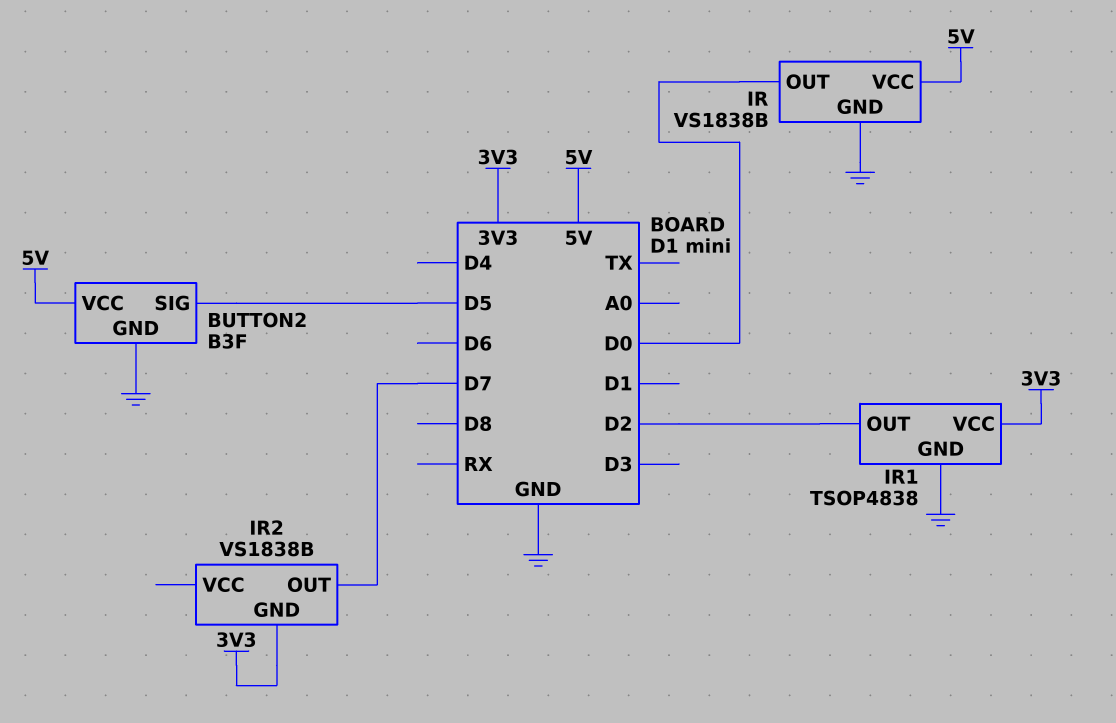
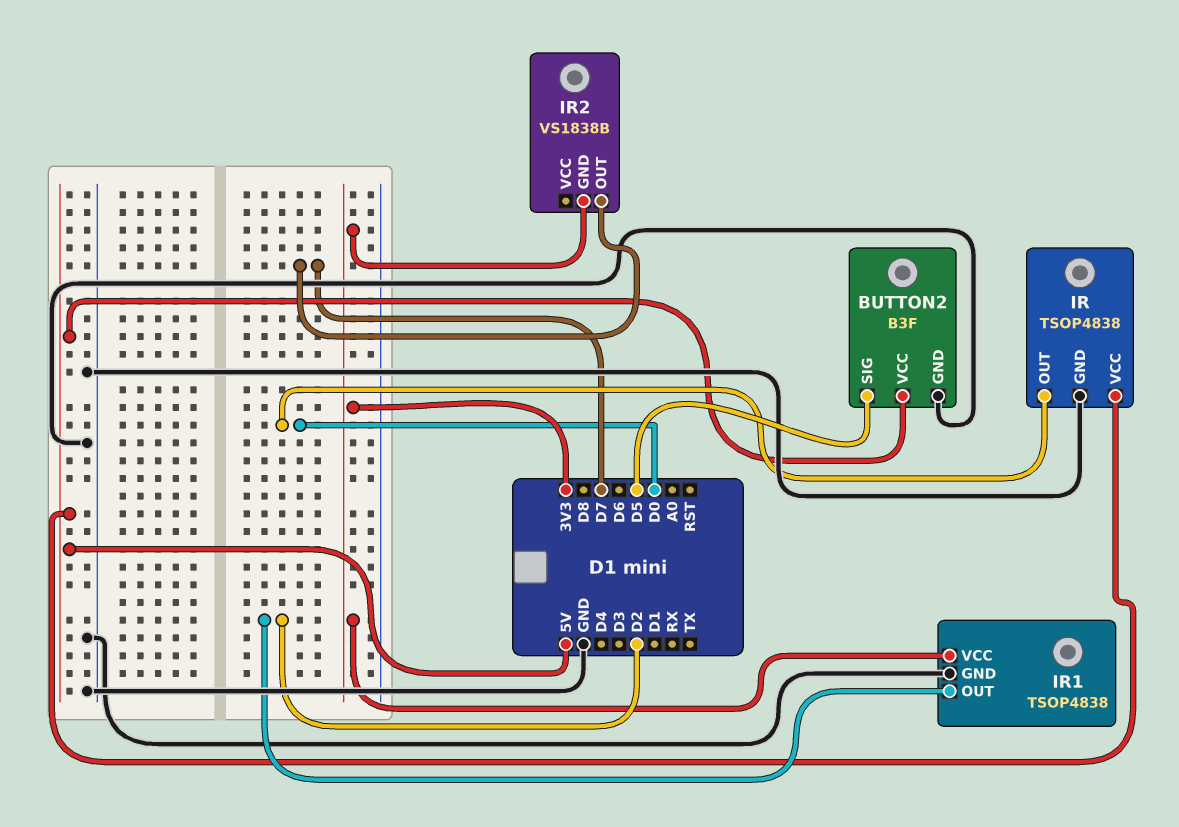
IR: VS1838B -> TSOP4838

